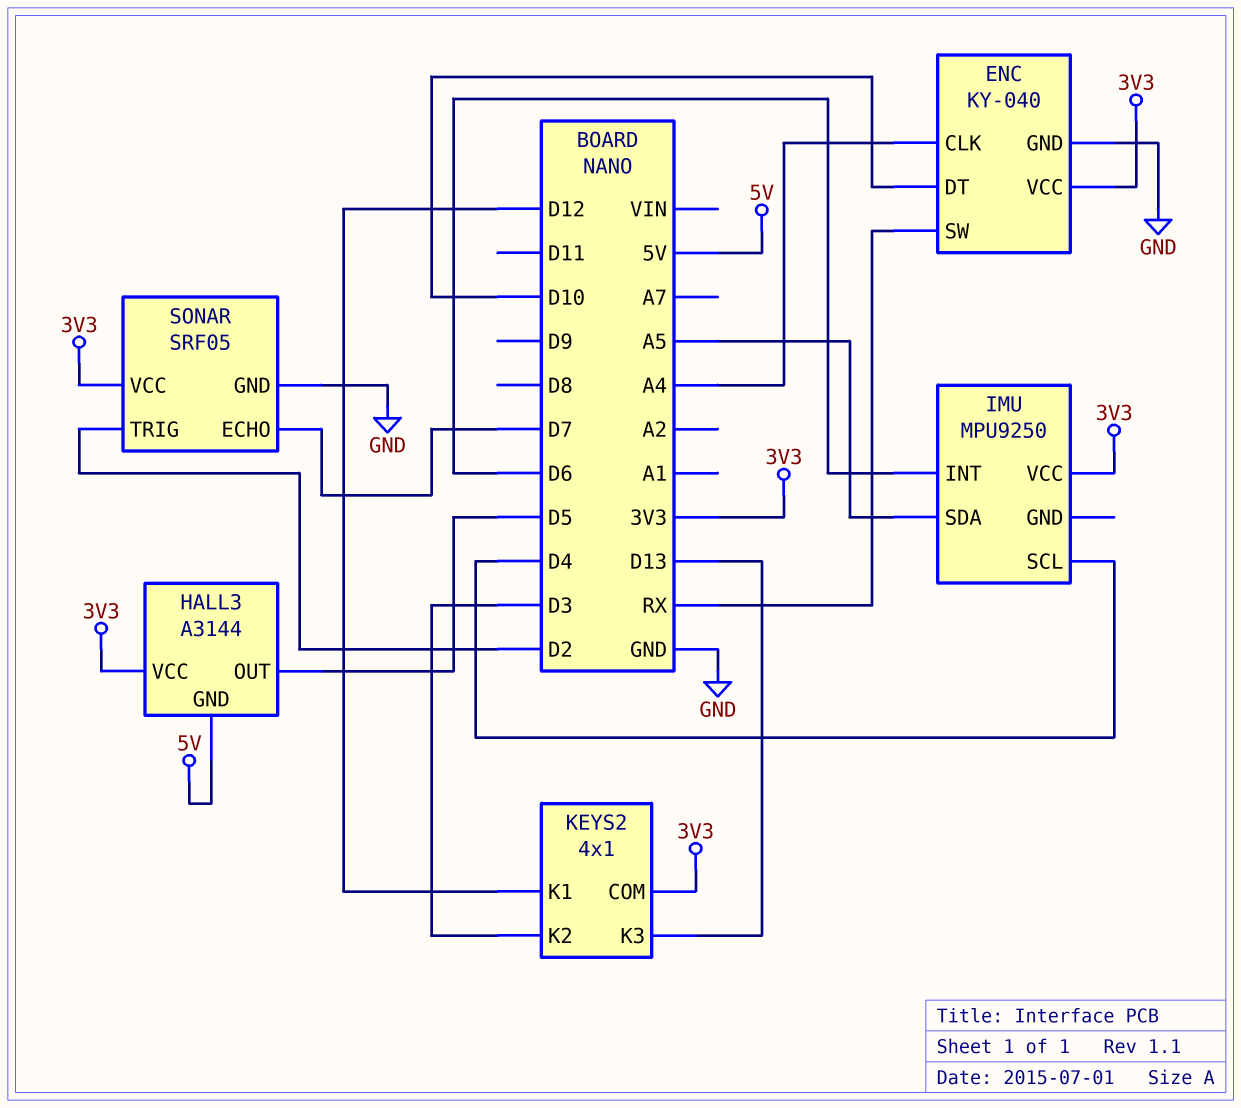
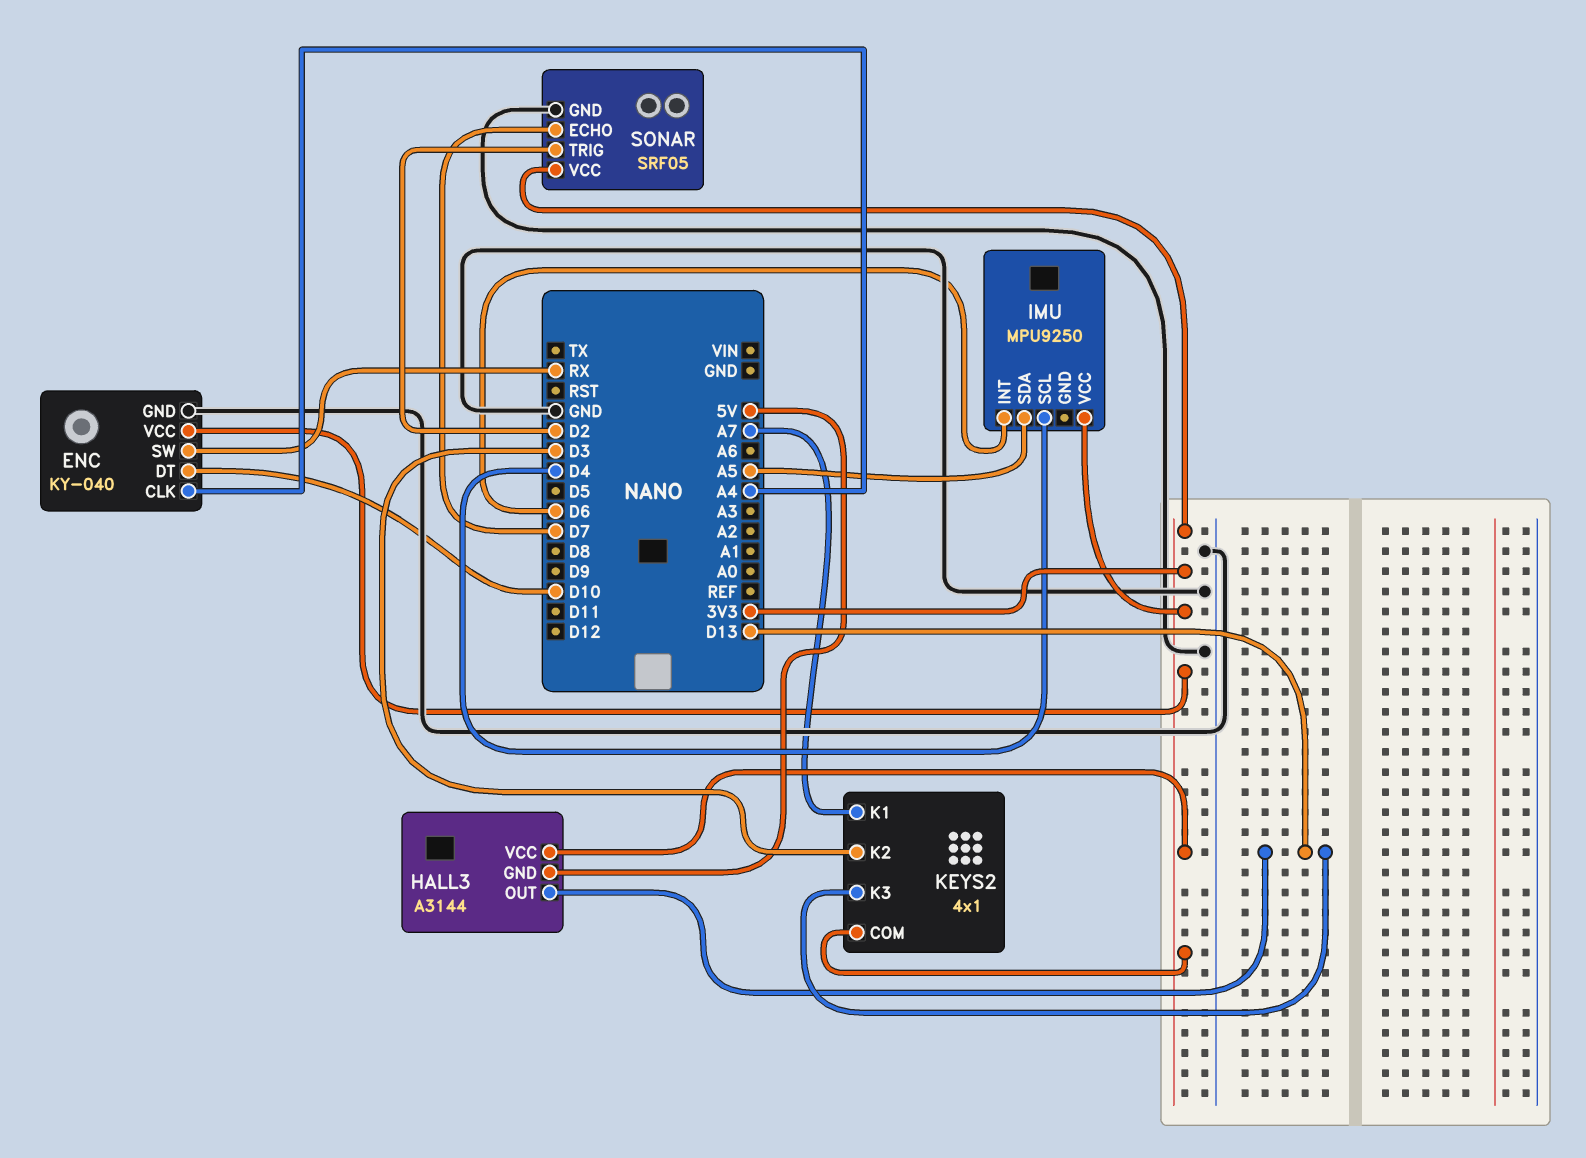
HALL3 pin OUT: D5 -> D13
KEYS2 pin K1: D12 -> A7

